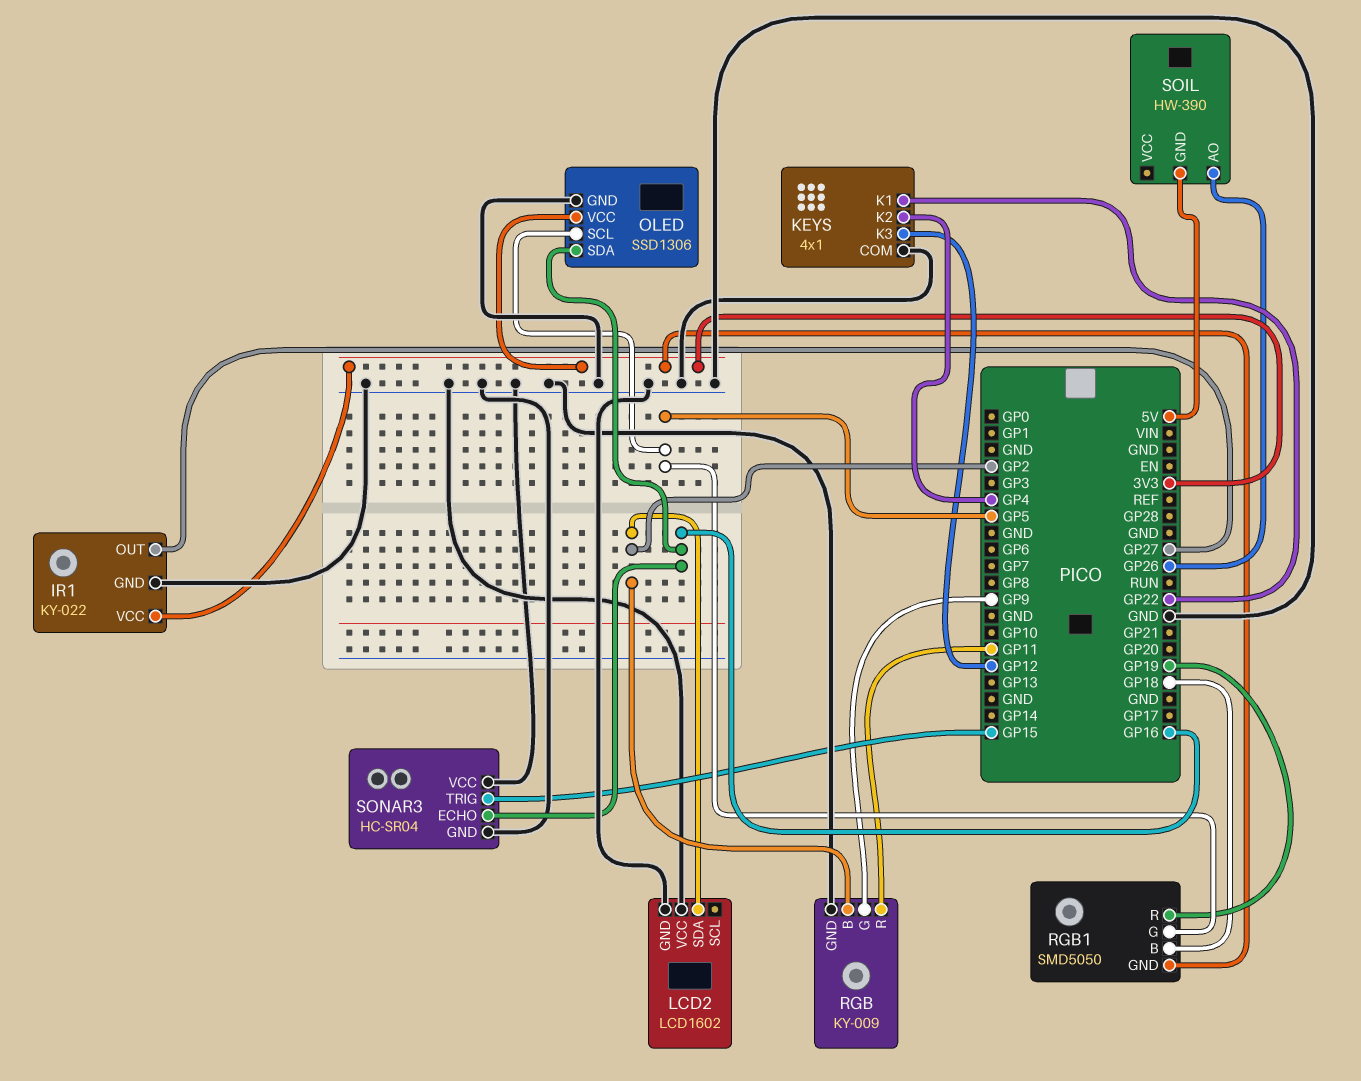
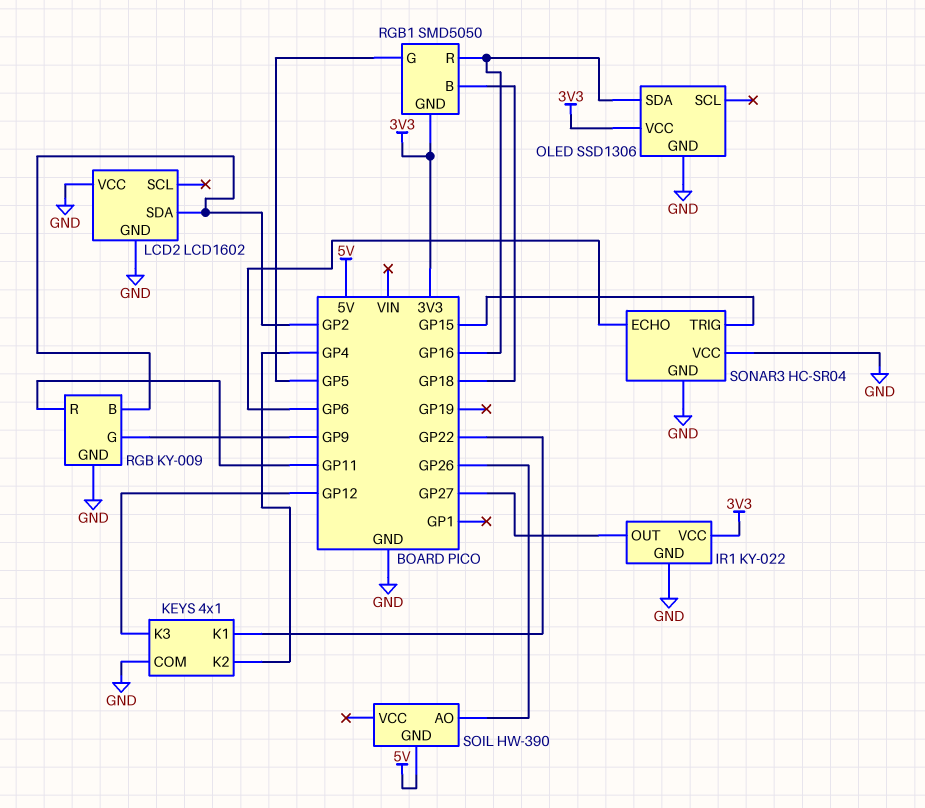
OLED pin SCL: GP5 -> none
RGB1 pin R: GP19 -> GP16
SONAR3 pin ECHO: GP16 -> GP6

